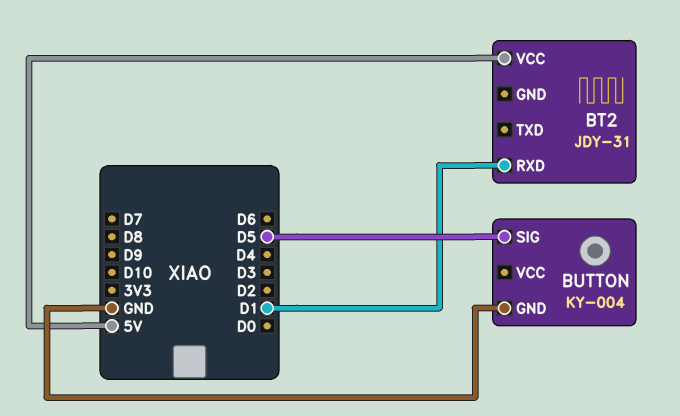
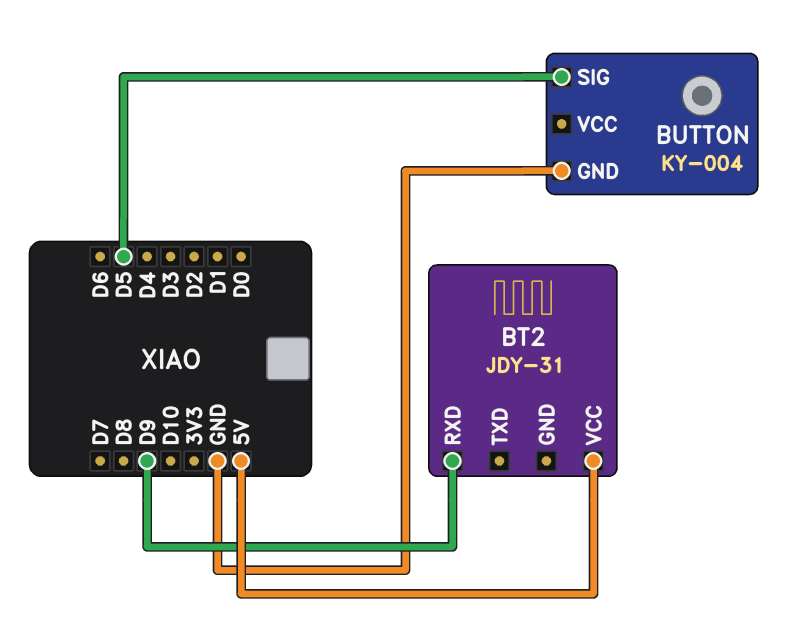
BT2 pin RXD: D1 -> D9

